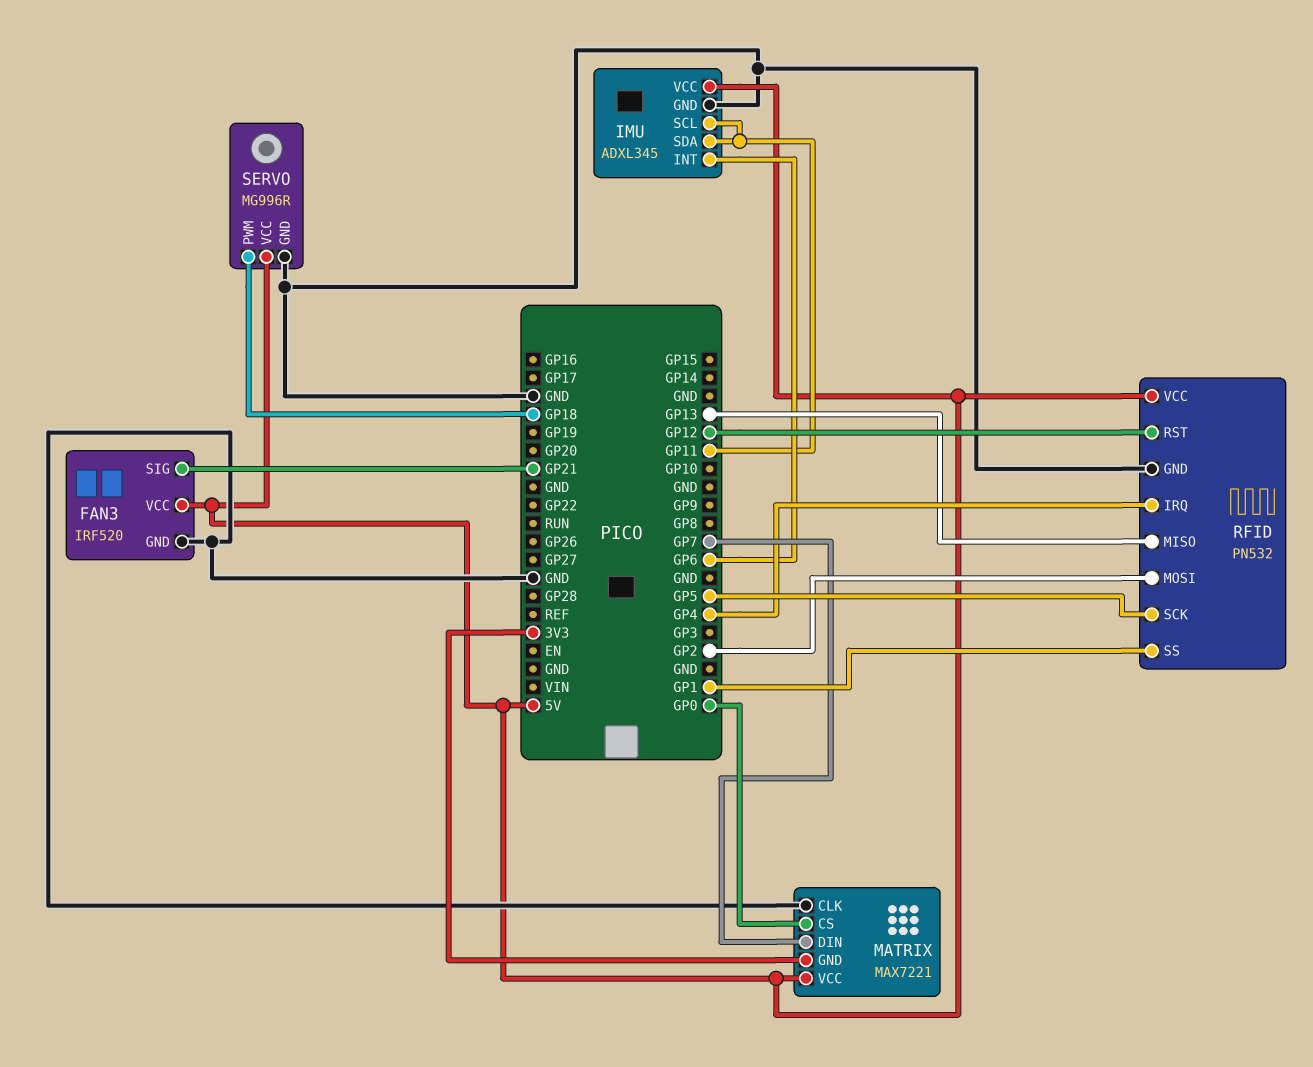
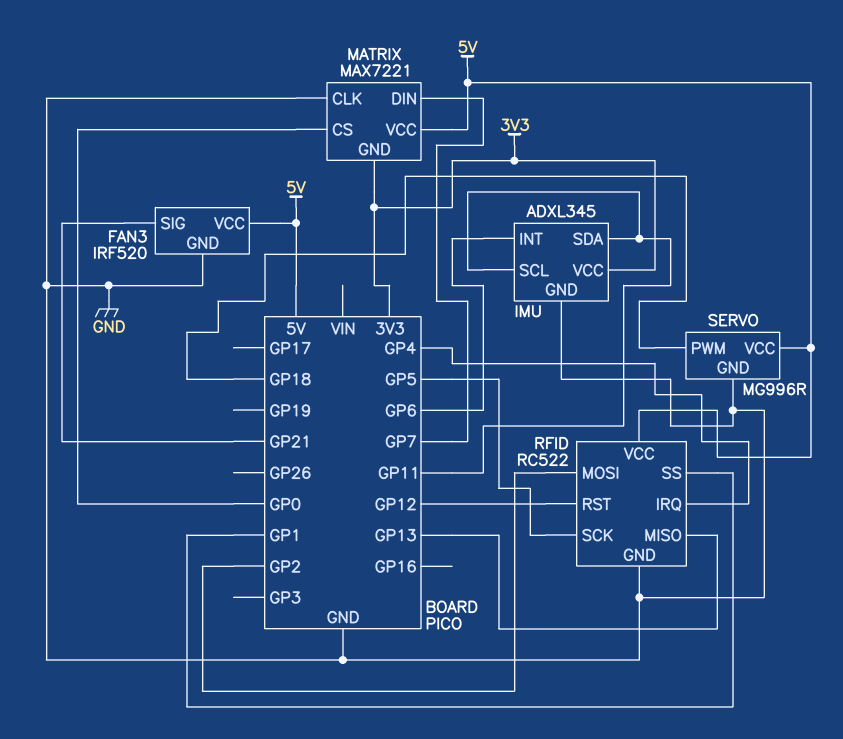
IMU pin VCC: 5V -> 3V3
RFID: PN532 -> RC522

